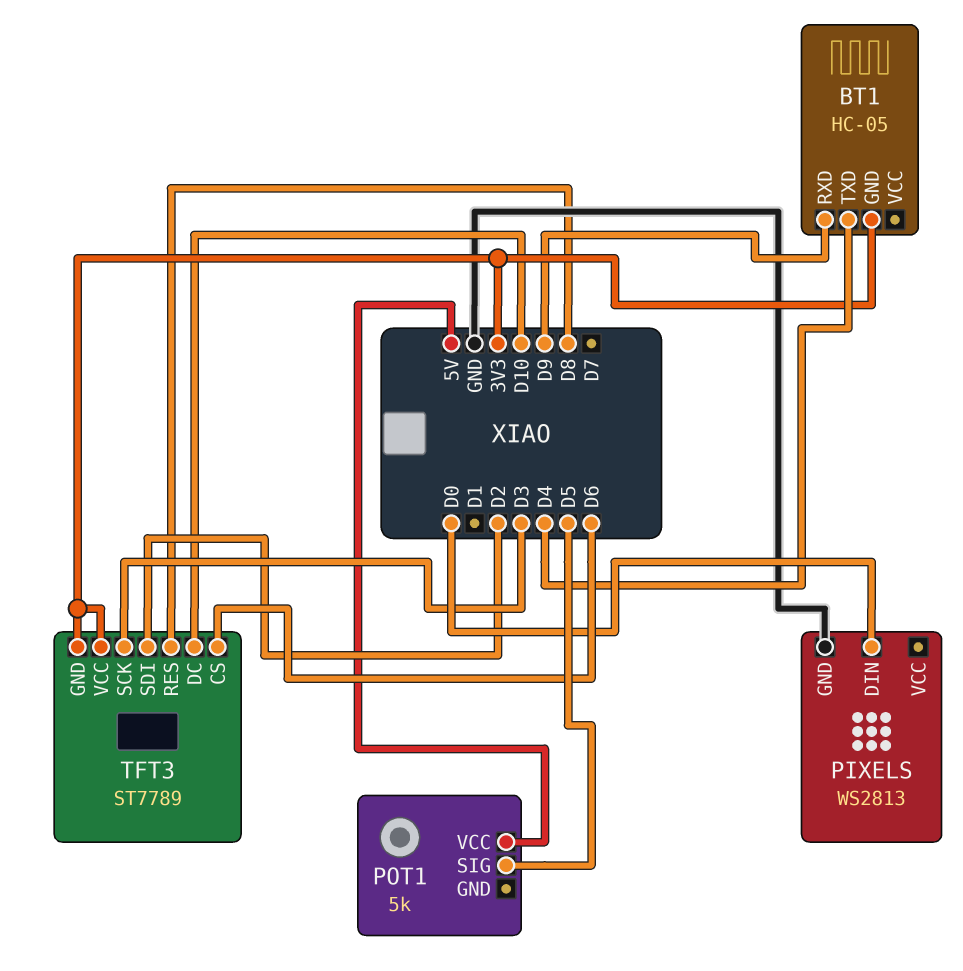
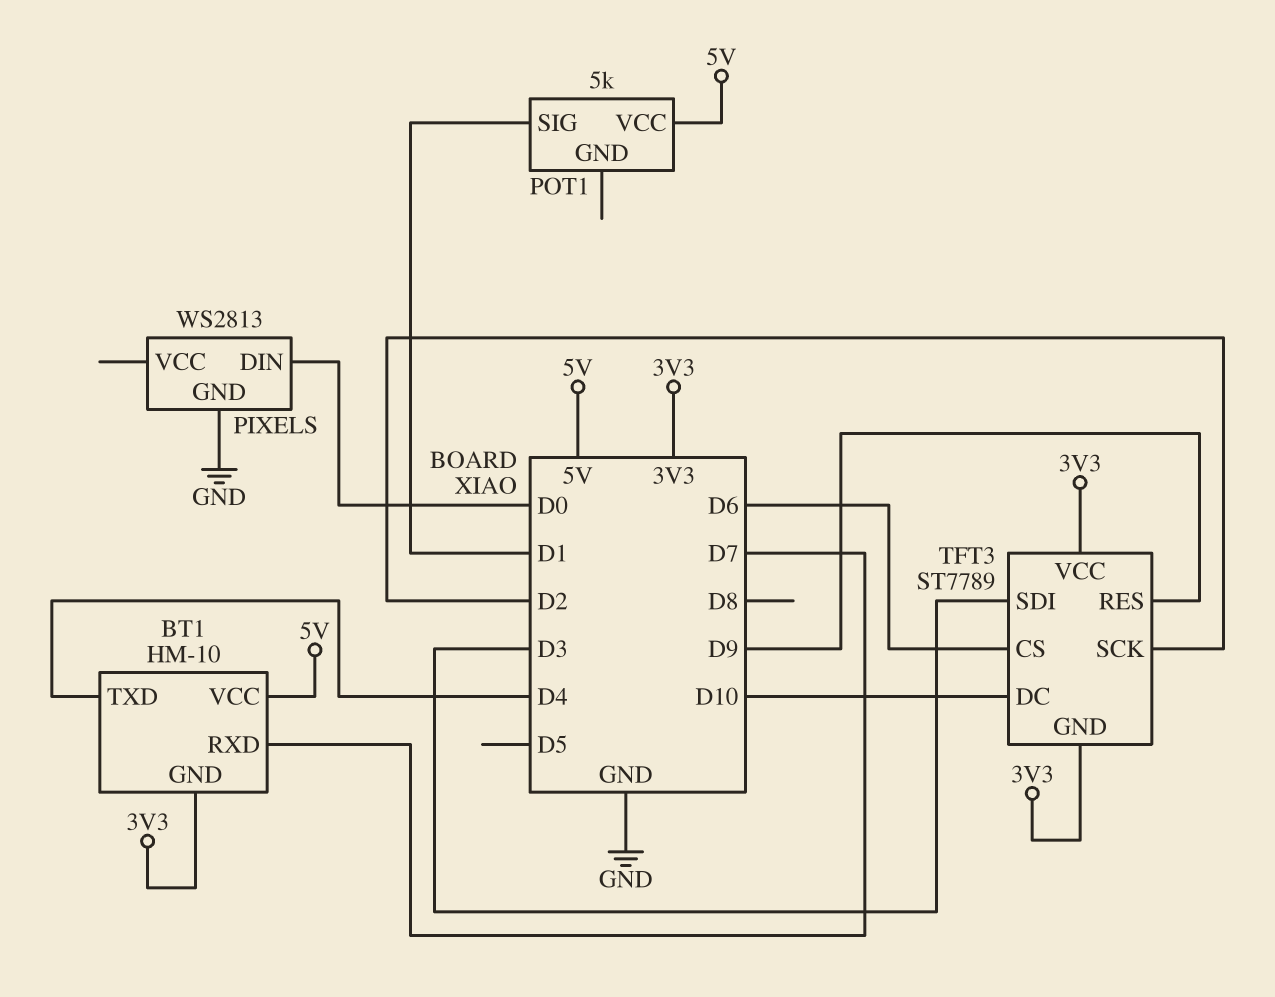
BT1: HC-05 -> HM-10
BT1 pin RXD: D9 -> D7
BT1 pin VCC: none -> 5V
POT1 pin SIG: D5 -> D1
TFT3 pin RES: D8 -> D9
TFT3 pin SCK: D3 -> D2
TFT3 pin SDI: D2 -> D3

